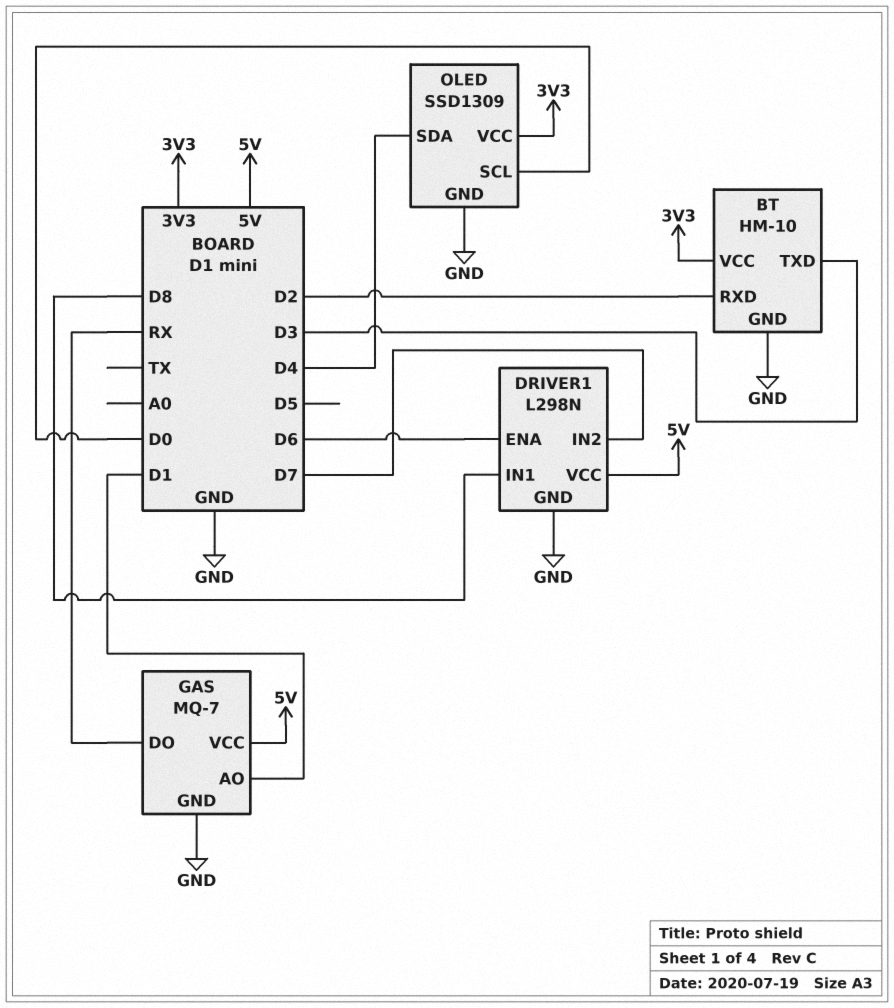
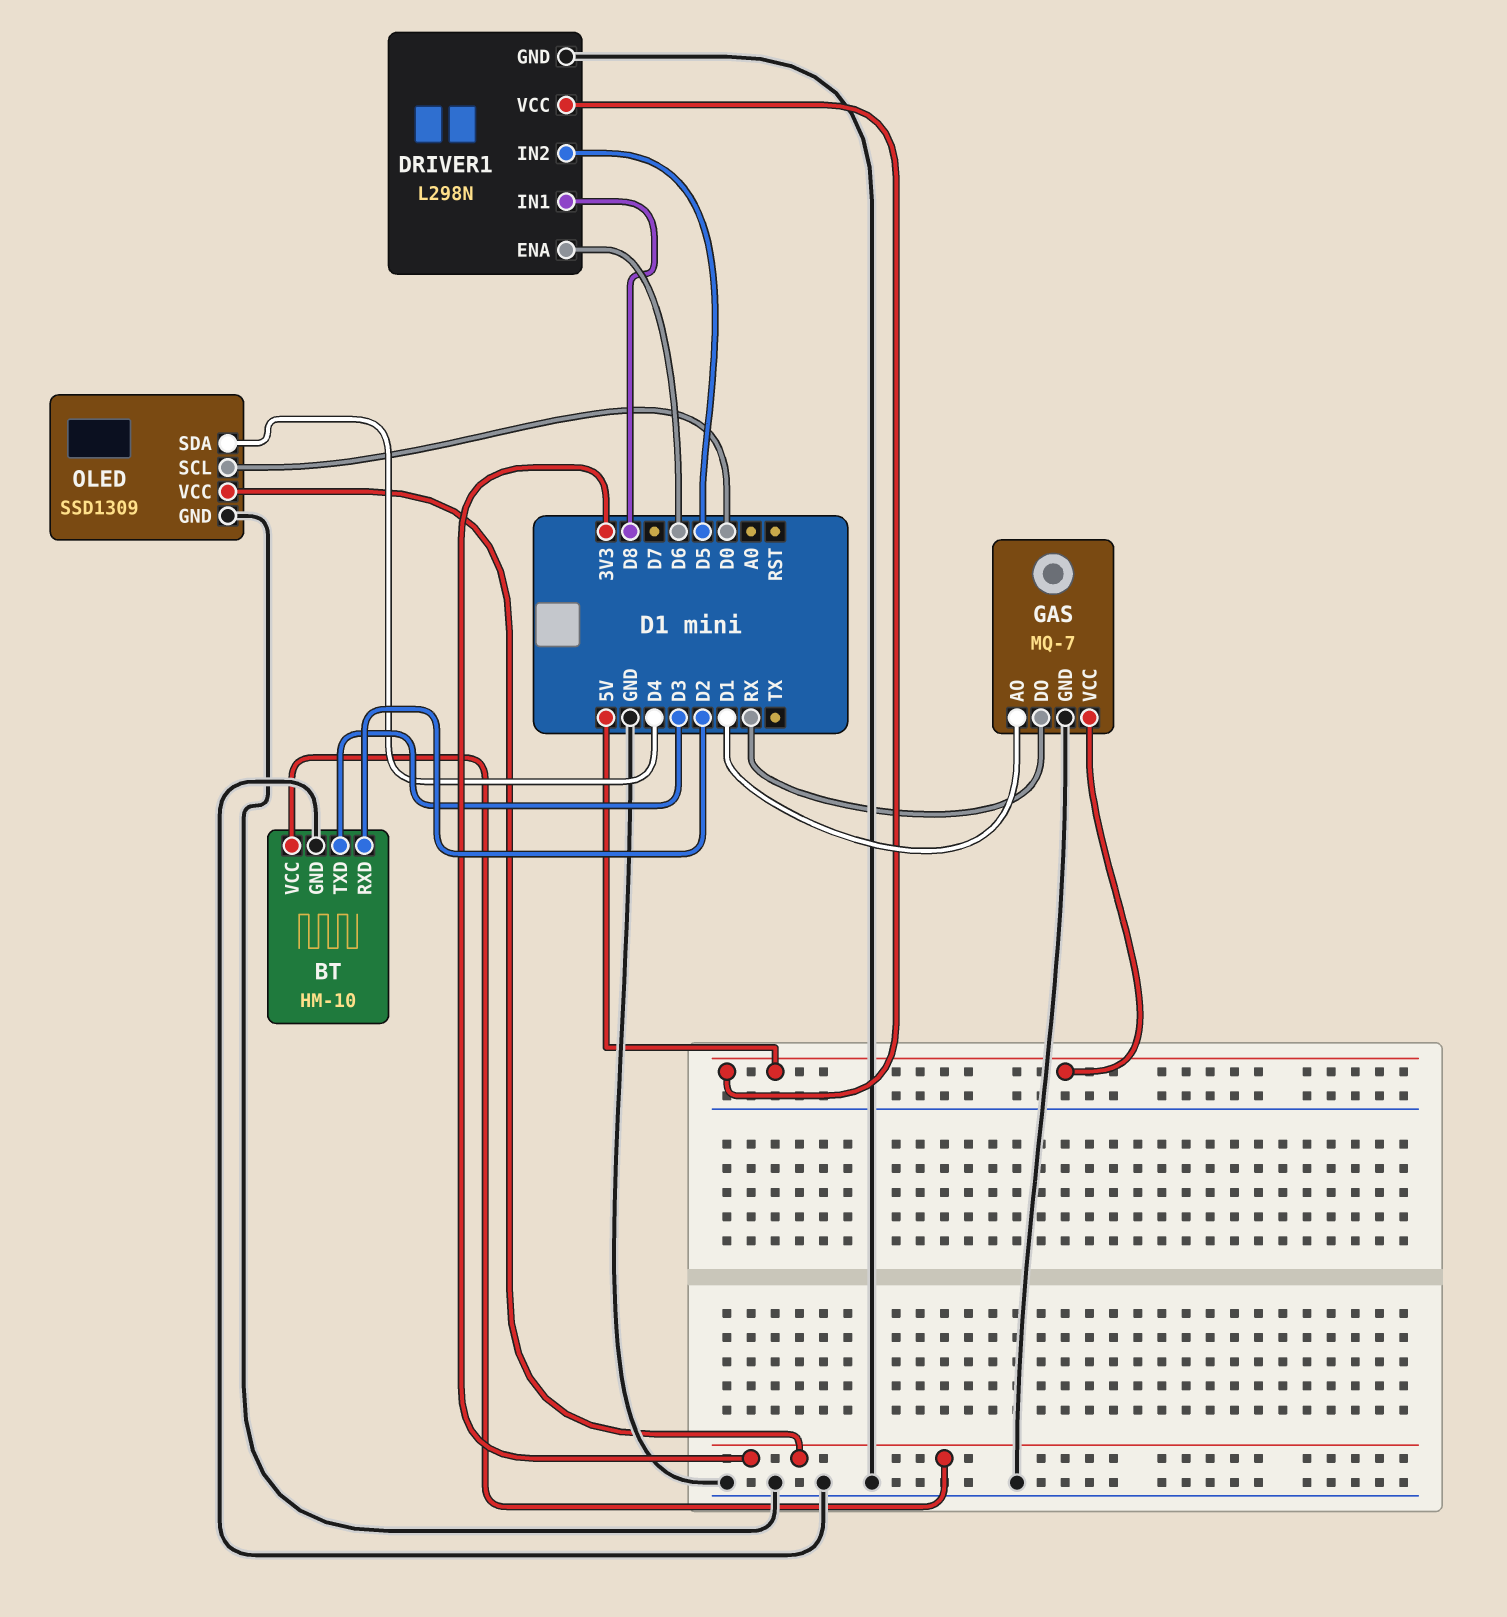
DRIVER1 pin IN2: D7 -> D5

